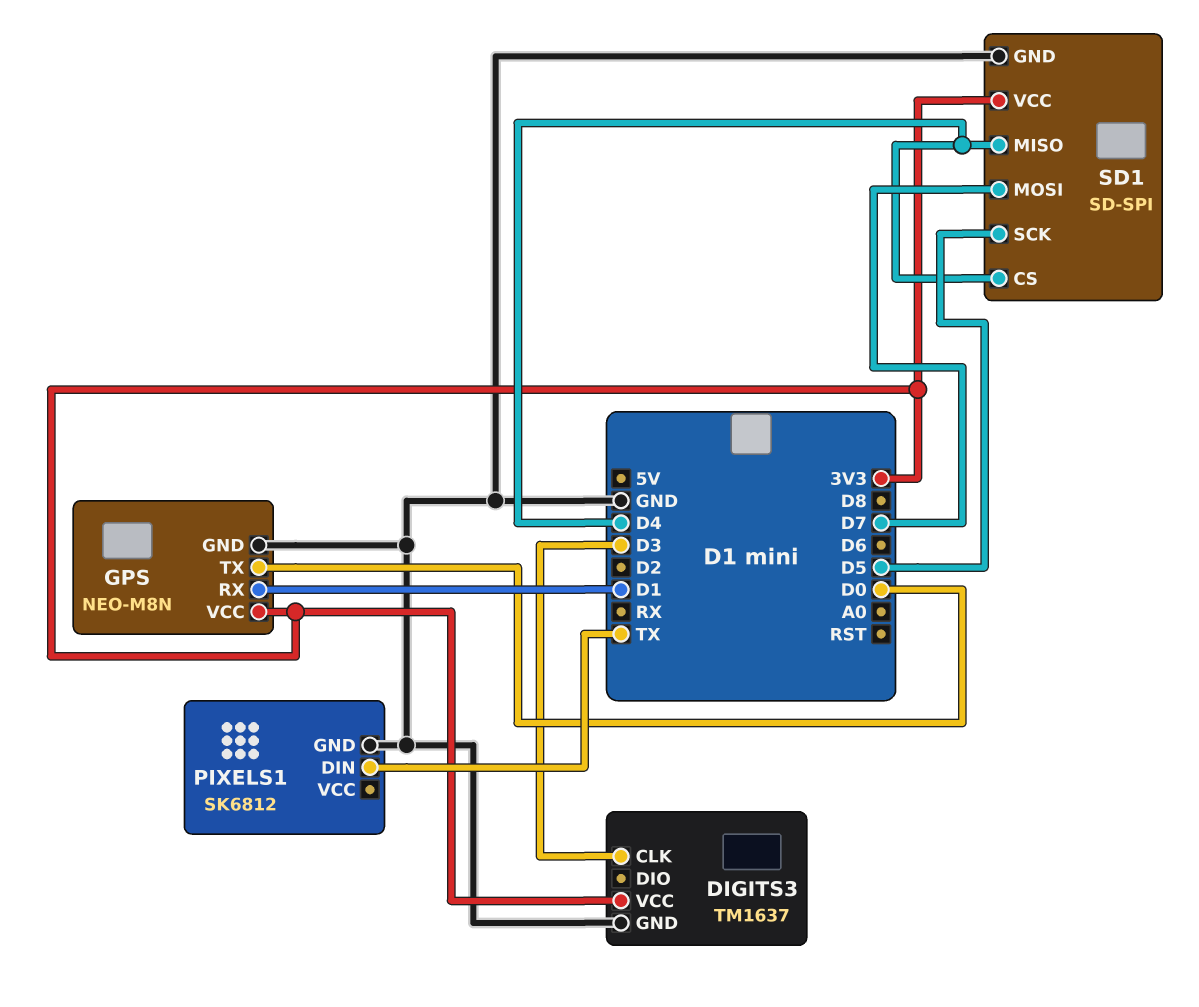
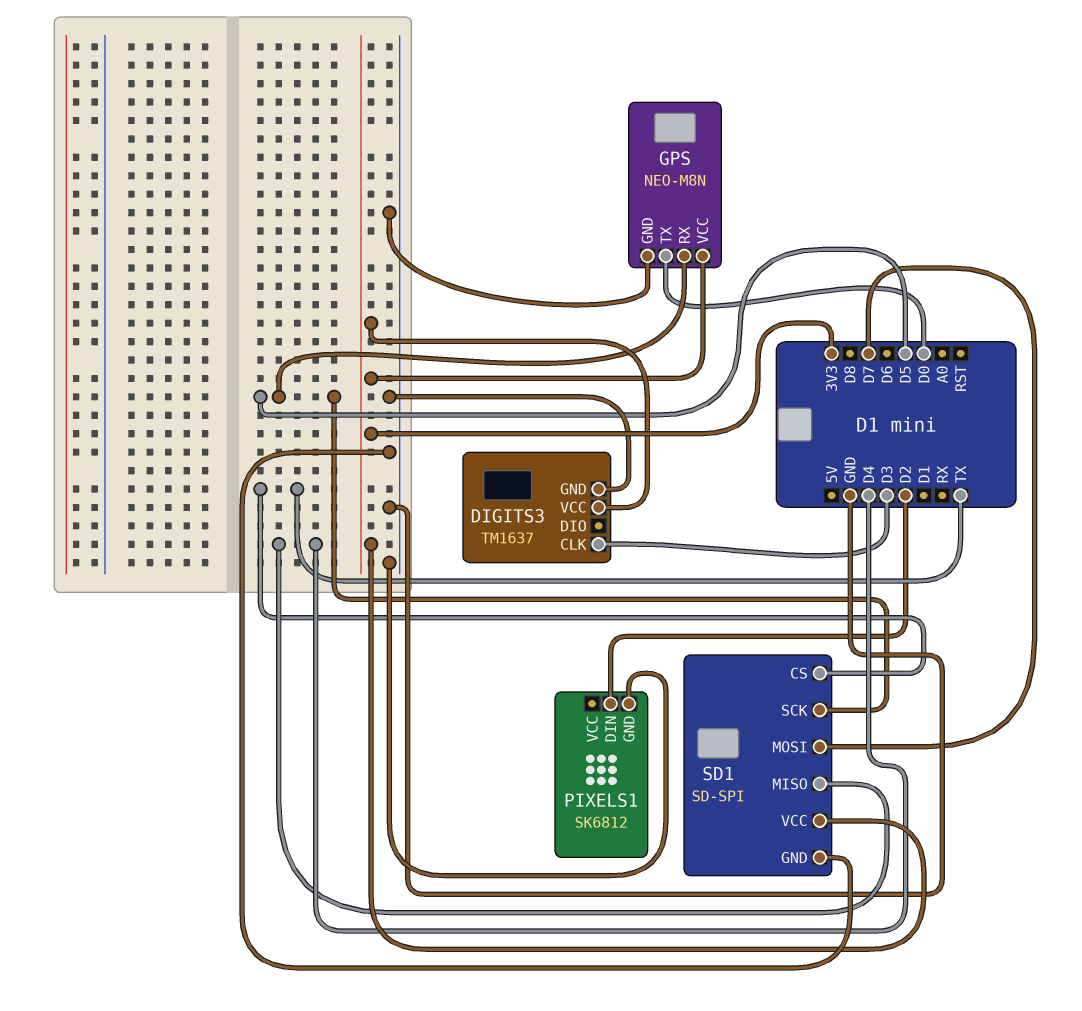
GPS pin RX: D1 -> D5
PIXELS1 pin DIN: TX -> D2
SD1 pin CS: D4 -> TX

